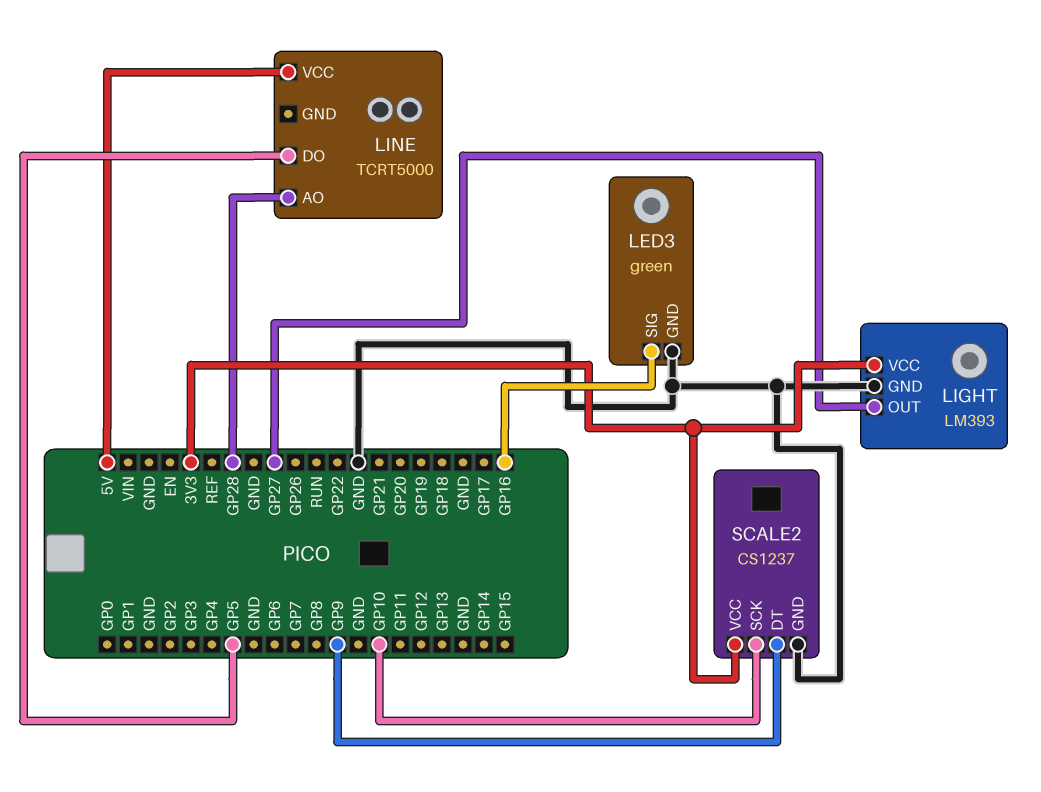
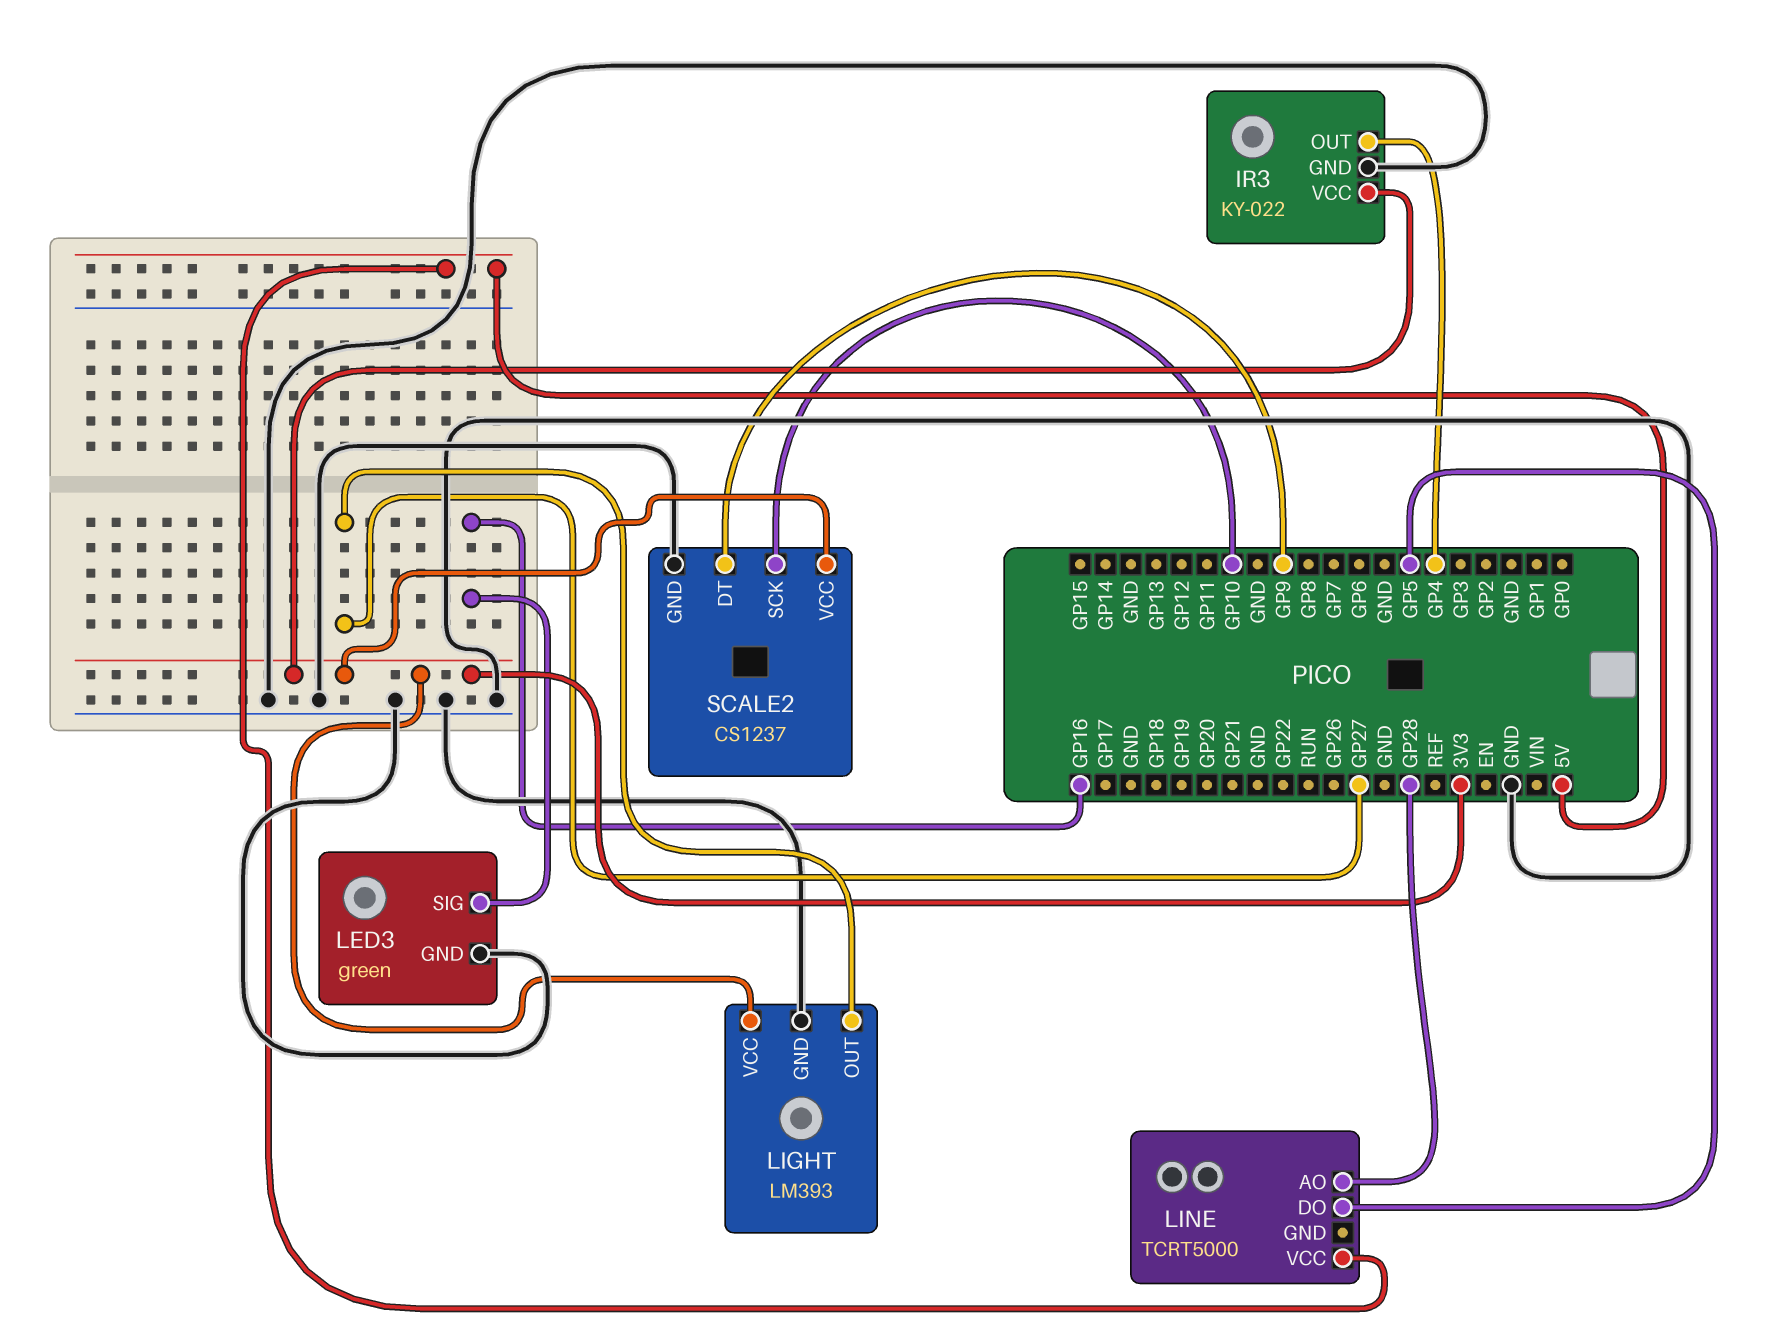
IR3: none -> KY-022
IR3 pin GND: none -> GND
IR3 pin OUT: none -> GP4
IR3 pin VCC: none -> 3V3

